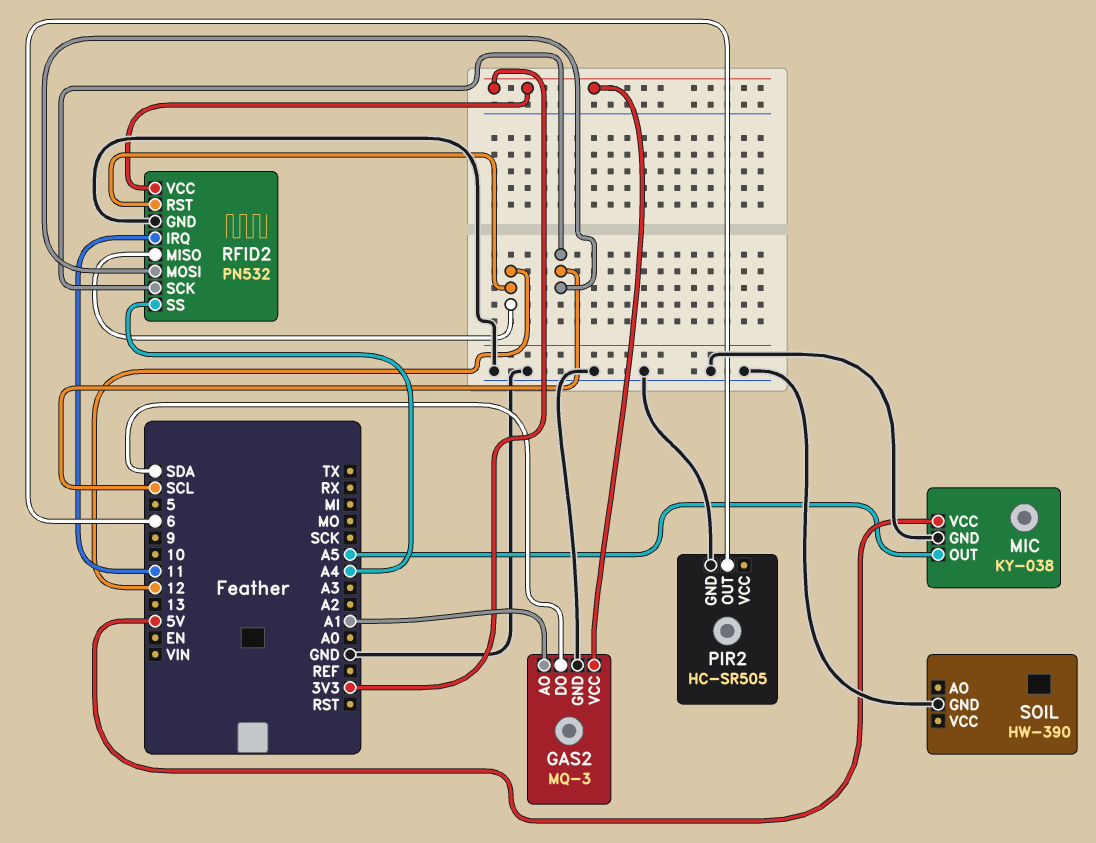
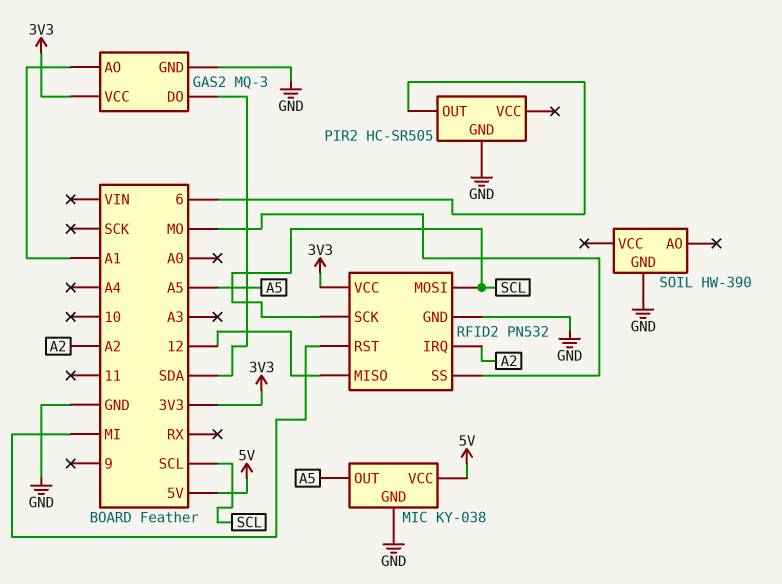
RFID2 pin IRQ: 11 -> A2
RFID2 pin RST: 12 -> MI
RFID2 pin SS: A4 -> MO

